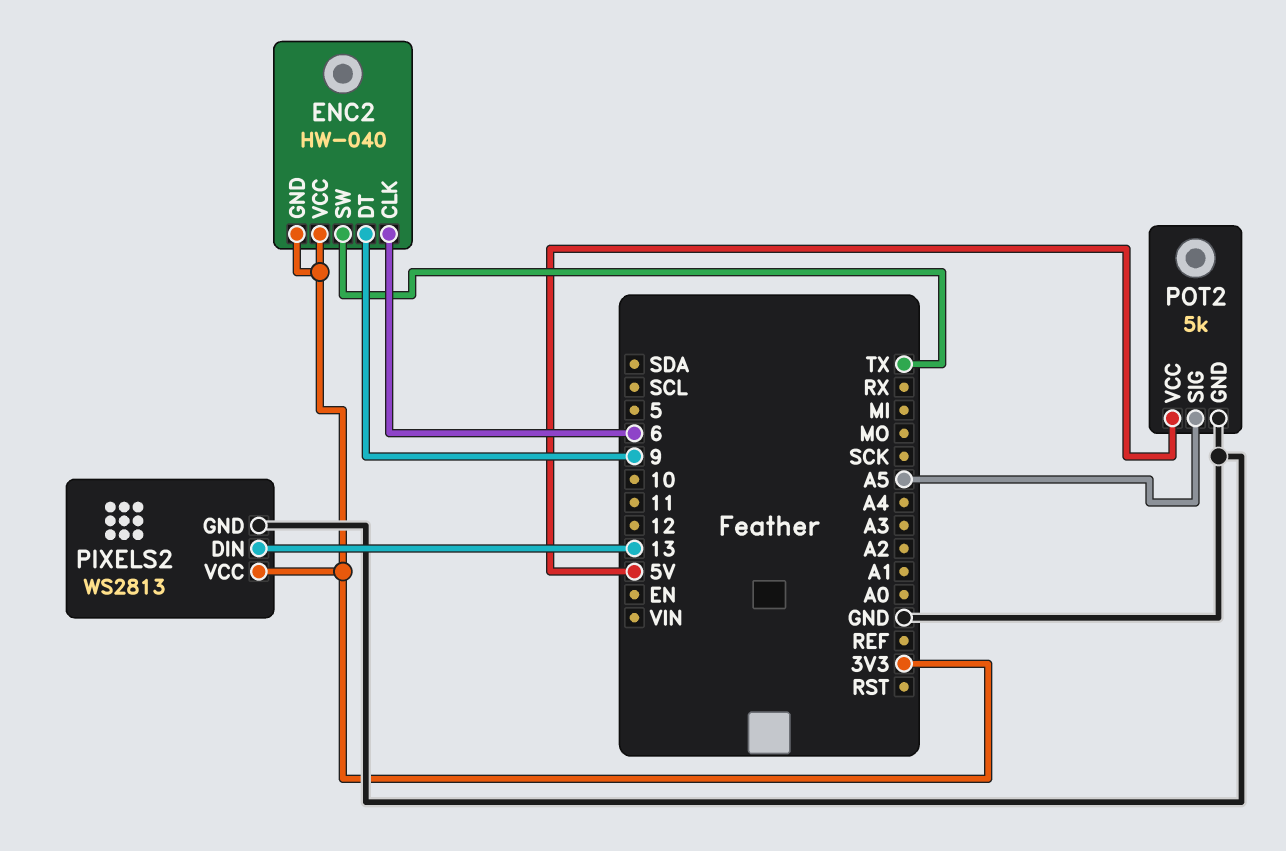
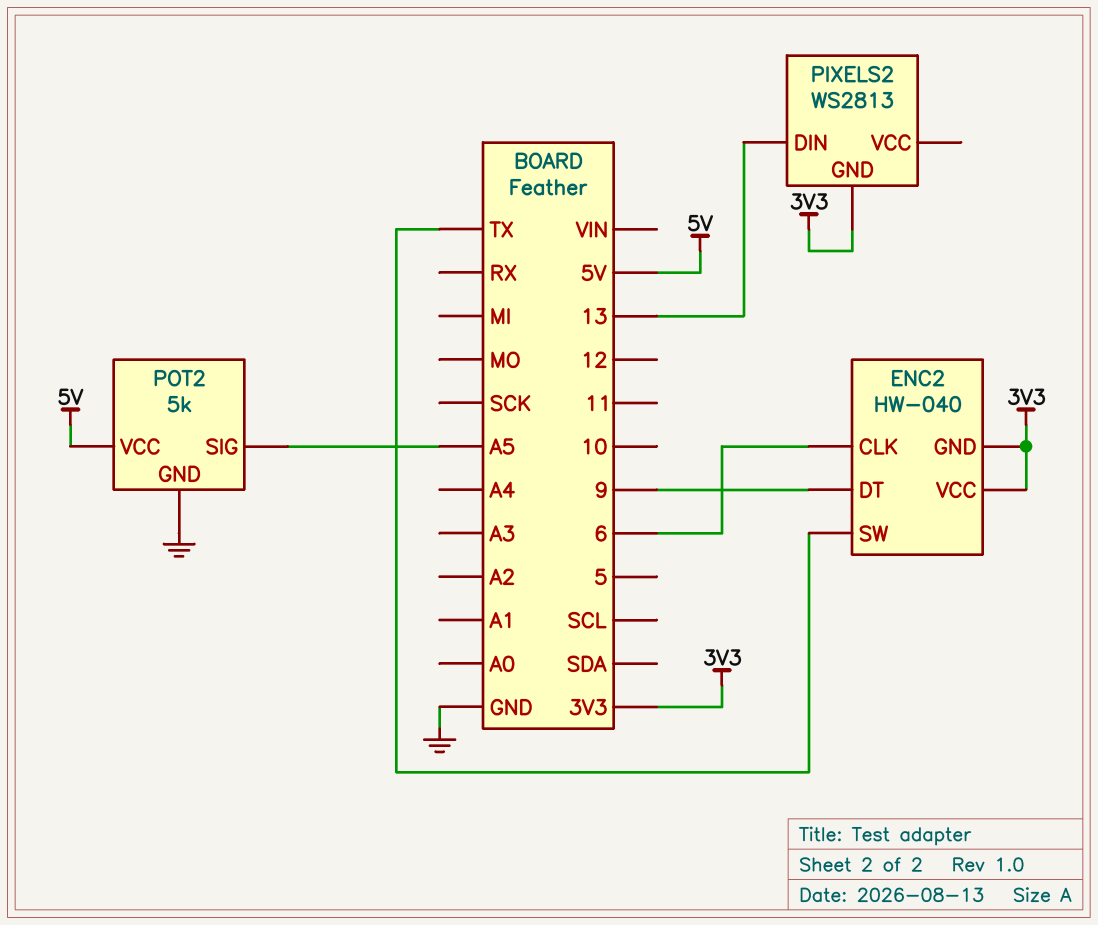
PIXELS2 pin GND: GND -> 3V3
PIXELS2 pin VCC: 3V3 -> none

